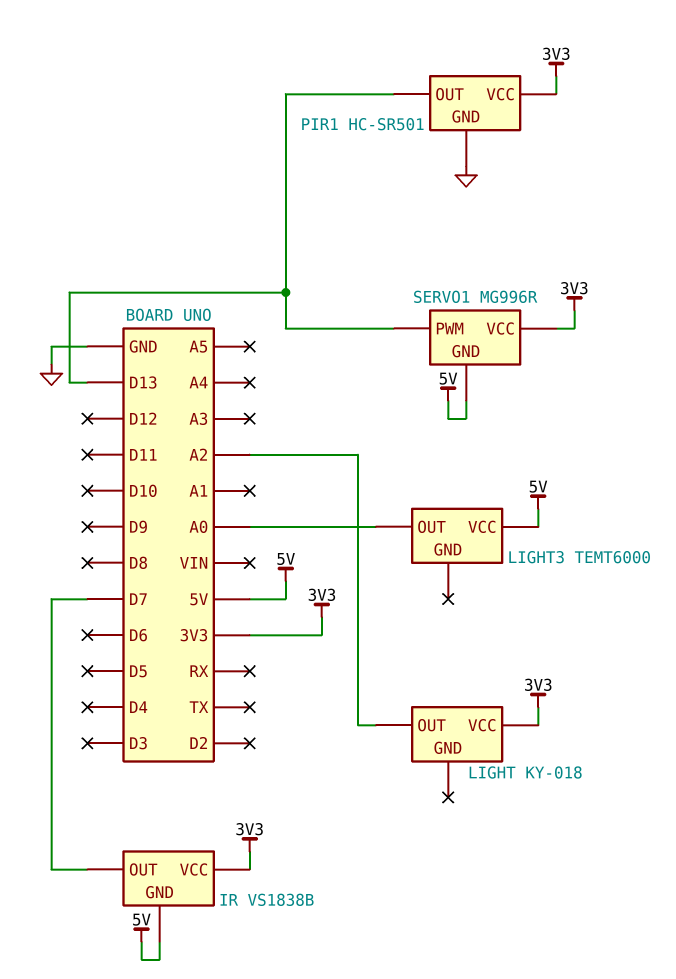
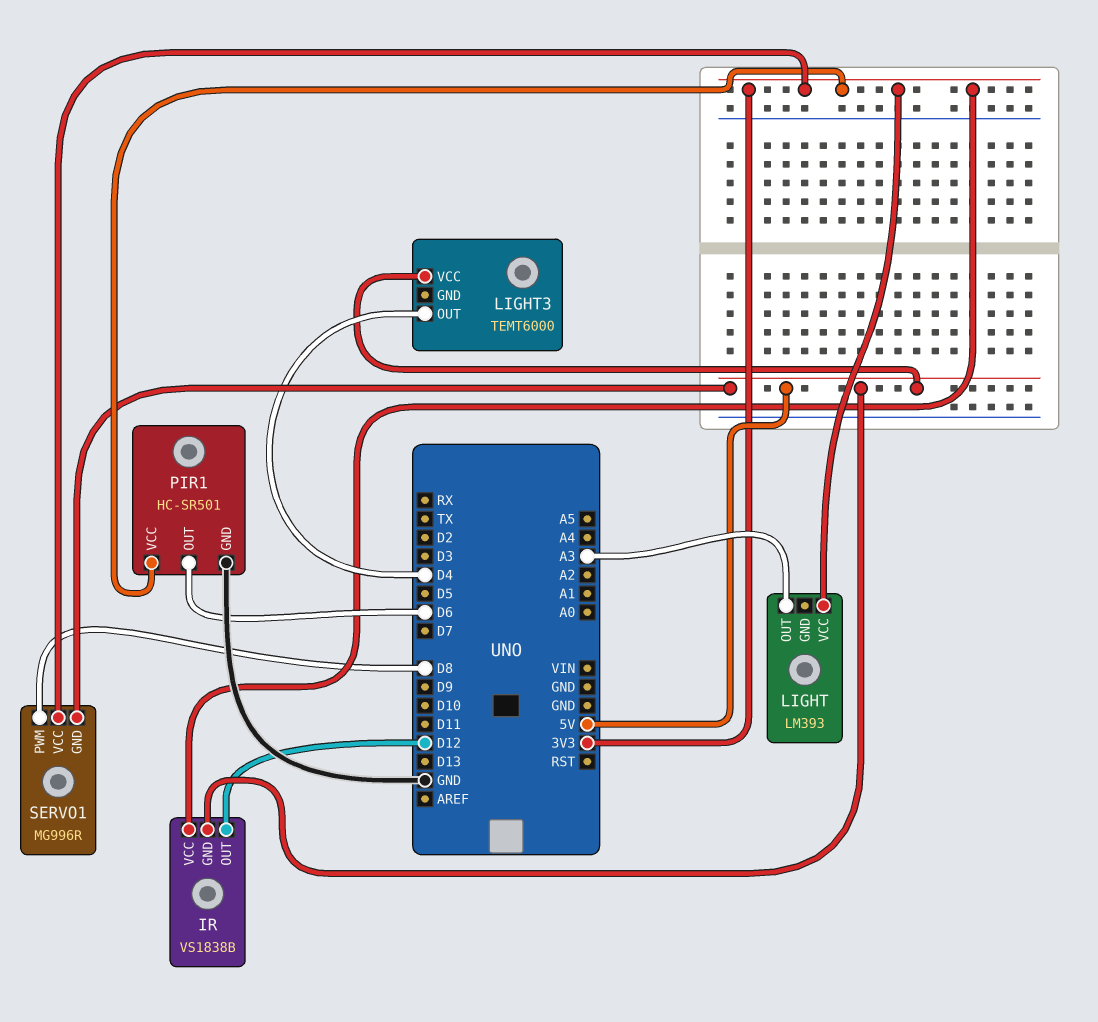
IR pin OUT: D7 -> D12
LIGHT: KY-018 -> LM393
LIGHT pin OUT: A2 -> A3
LIGHT3 pin OUT: A0 -> D4
PIR1 pin OUT: D13 -> D6
SERVO1 pin PWM: D13 -> D8

